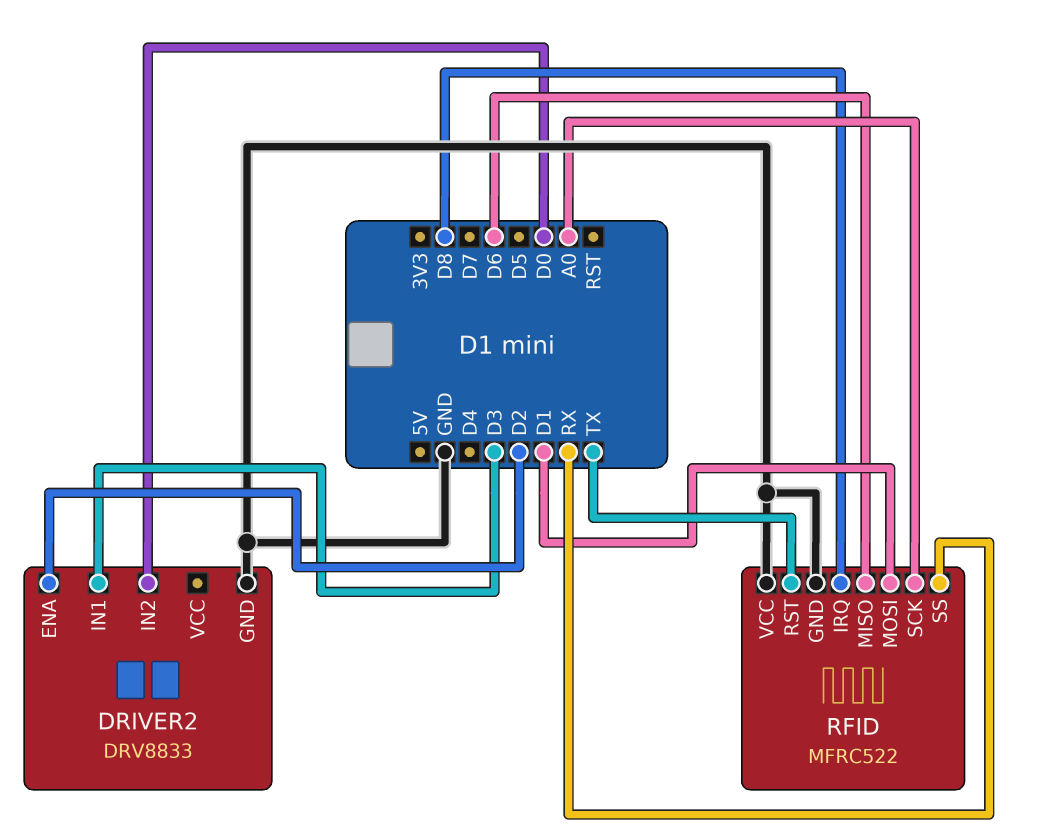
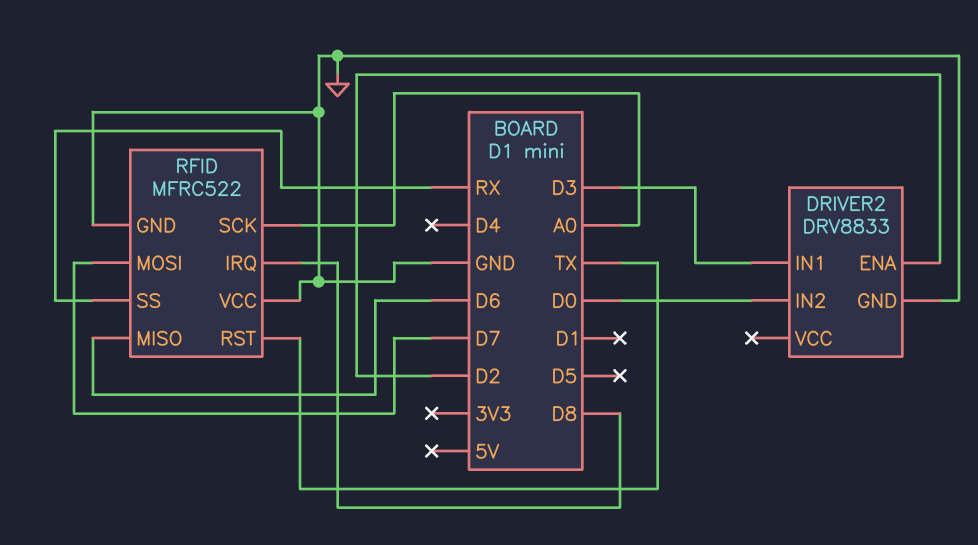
RFID pin MOSI: D1 -> D7

